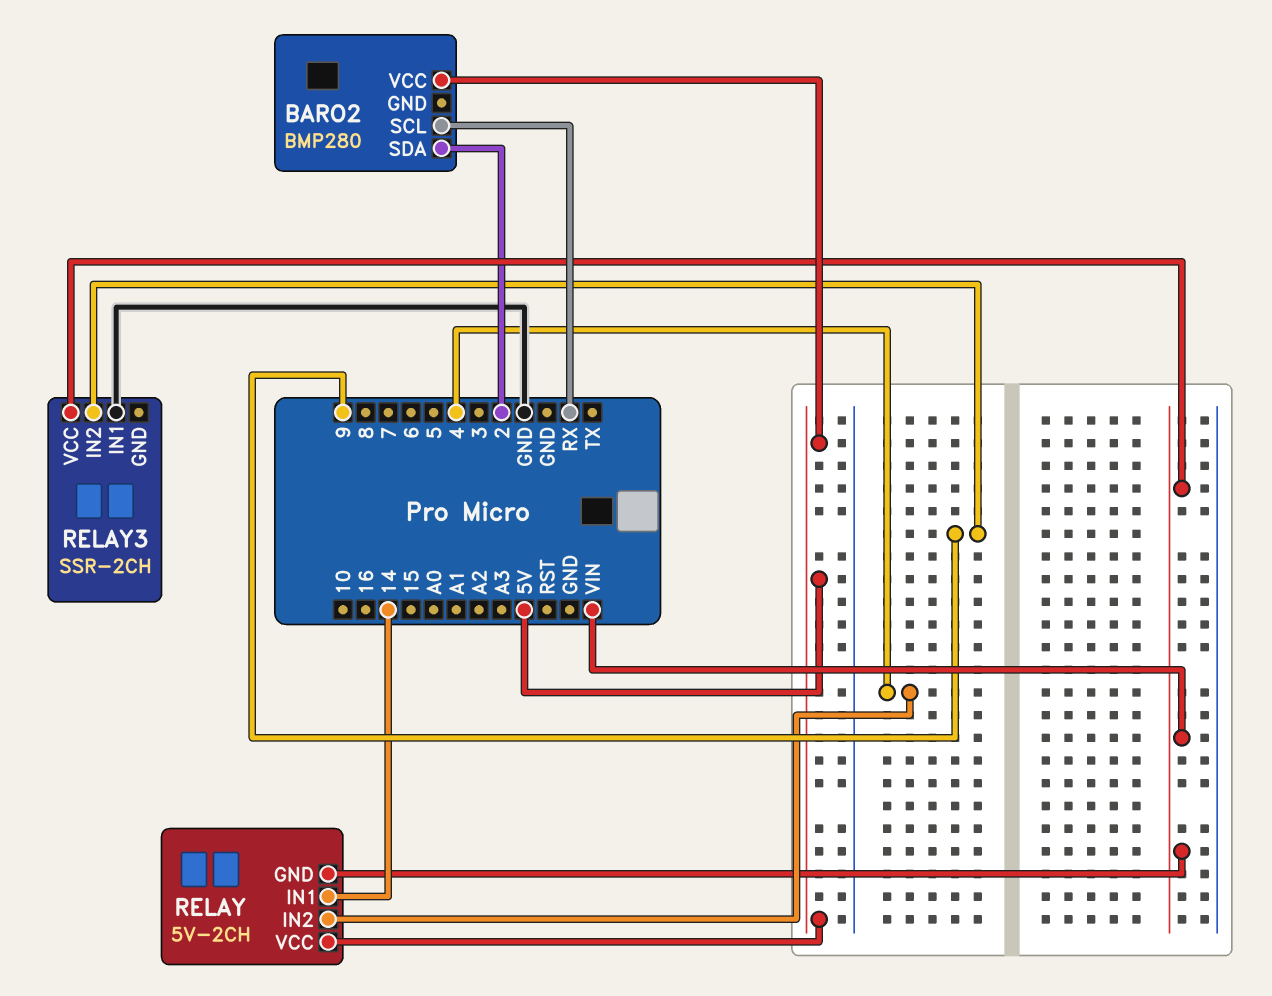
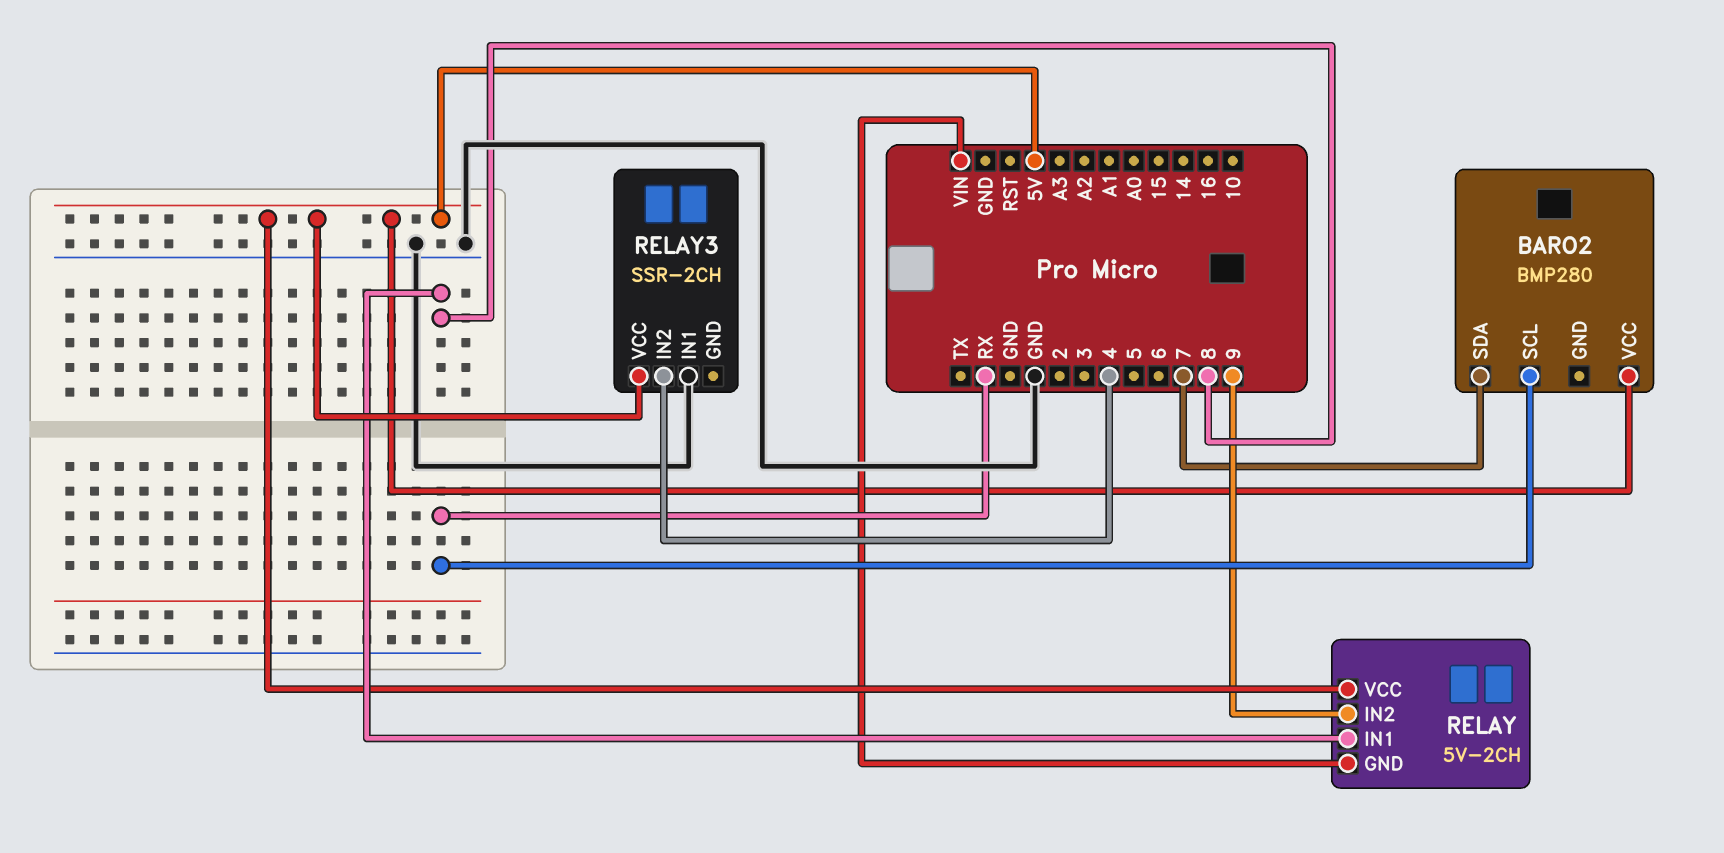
BARO2 pin SDA: 2 -> 7
RELAY pin IN1: 14 -> 8
RELAY pin IN2: 4 -> 9
RELAY3 pin IN2: 9 -> 4
RELAY3 pin VCC: VIN -> 5V

